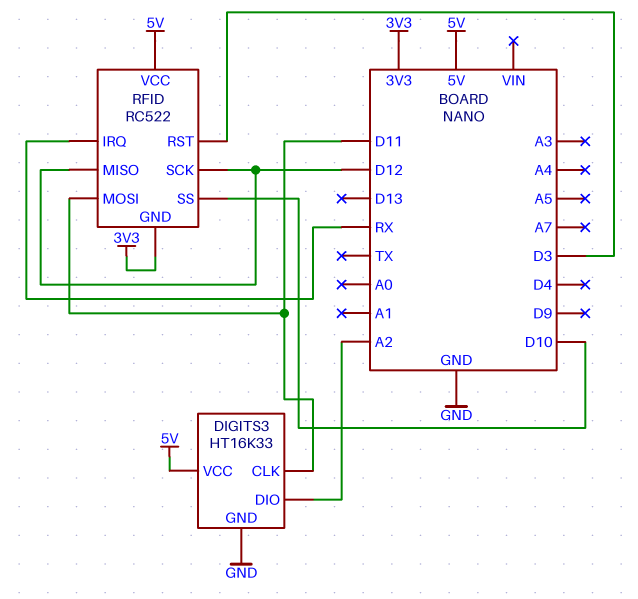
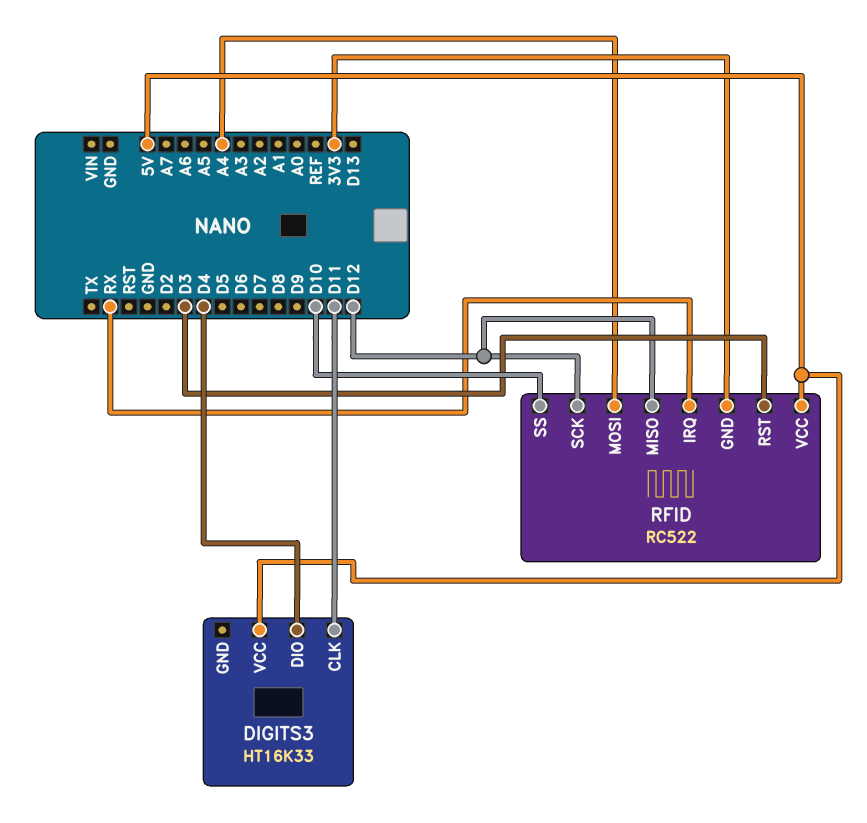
DIGITS3 pin DIO: A2 -> D4
DIGITS3 pin GND: GND -> none
RFID pin MOSI: D11 -> A4

